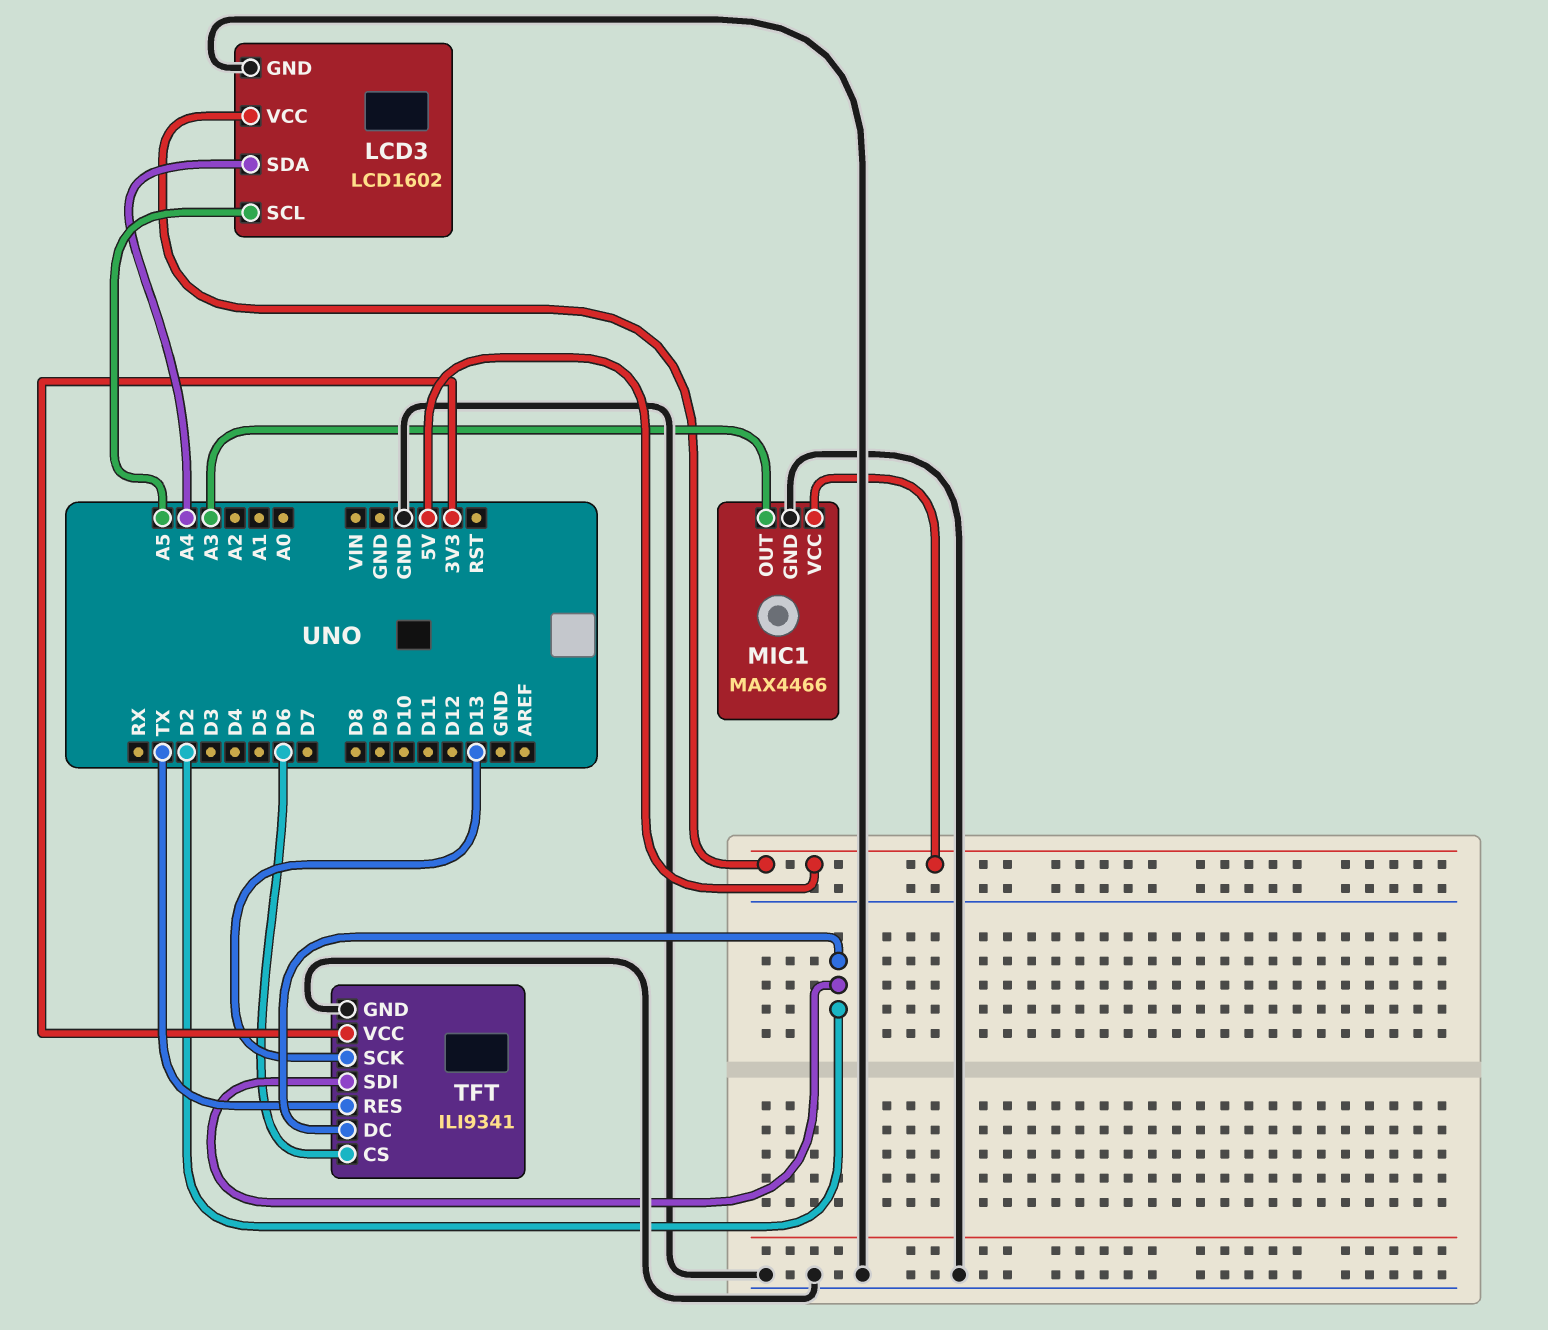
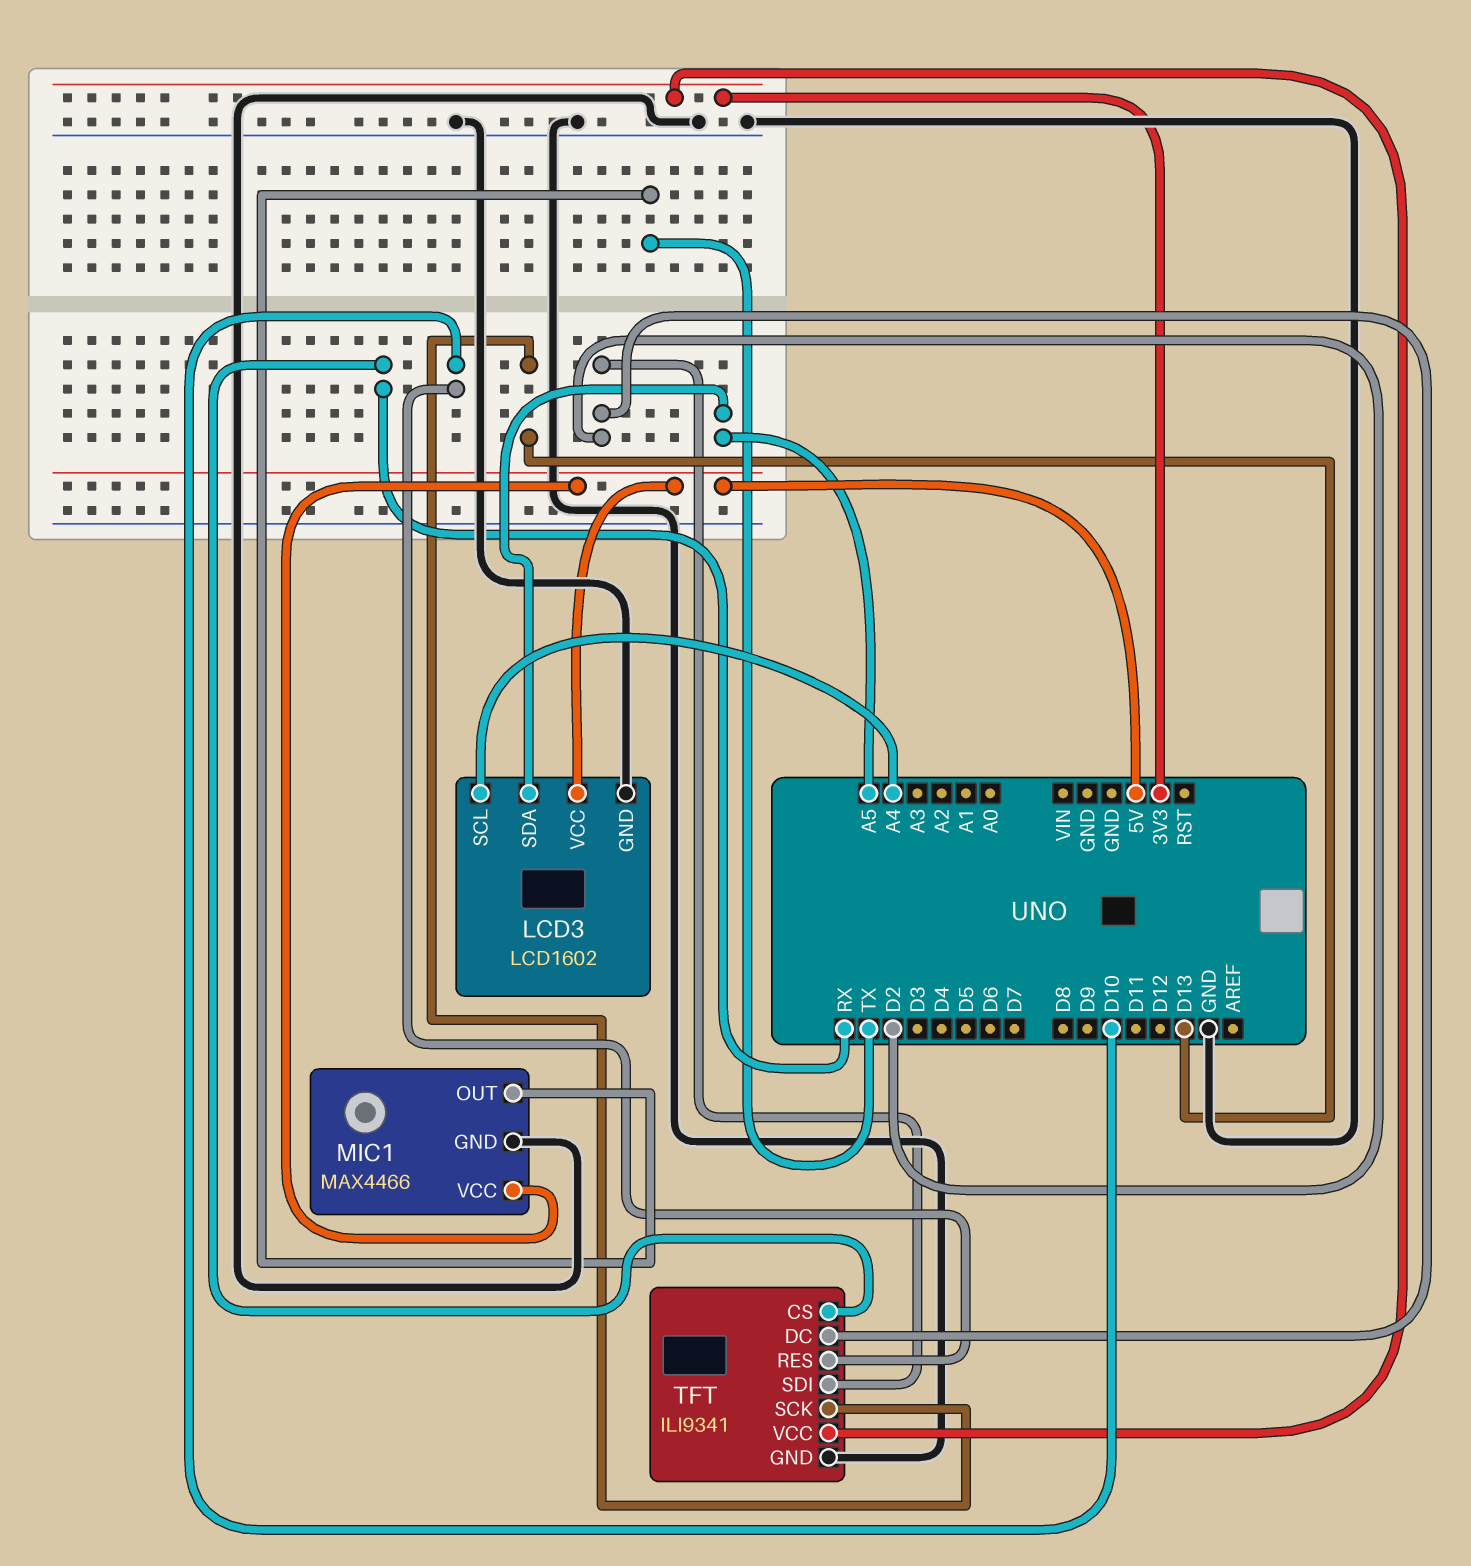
LCD3 pin SCL: A5 -> A4
LCD3 pin SDA: A4 -> A5
MIC1 pin OUT: A3 -> TX
TFT pin CS: D6 -> RX
TFT pin RES: TX -> D10

